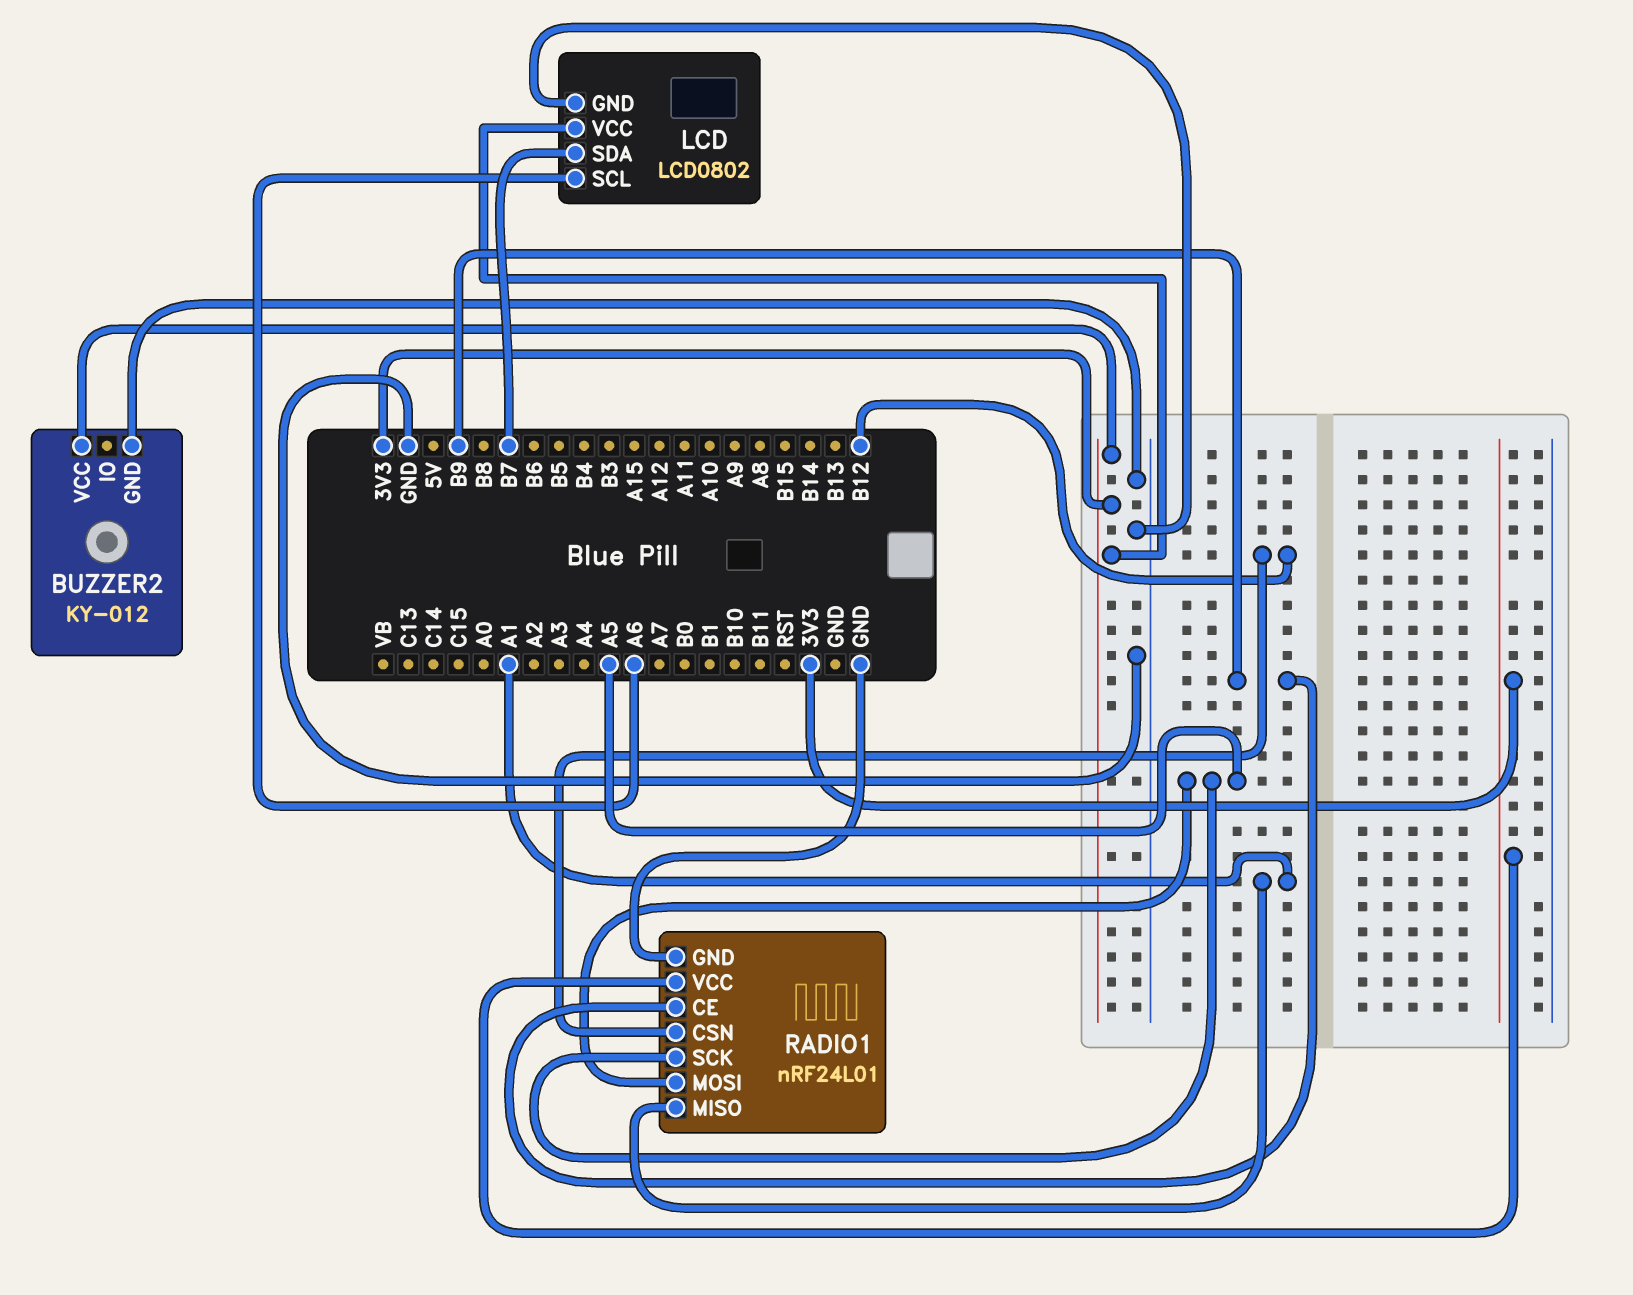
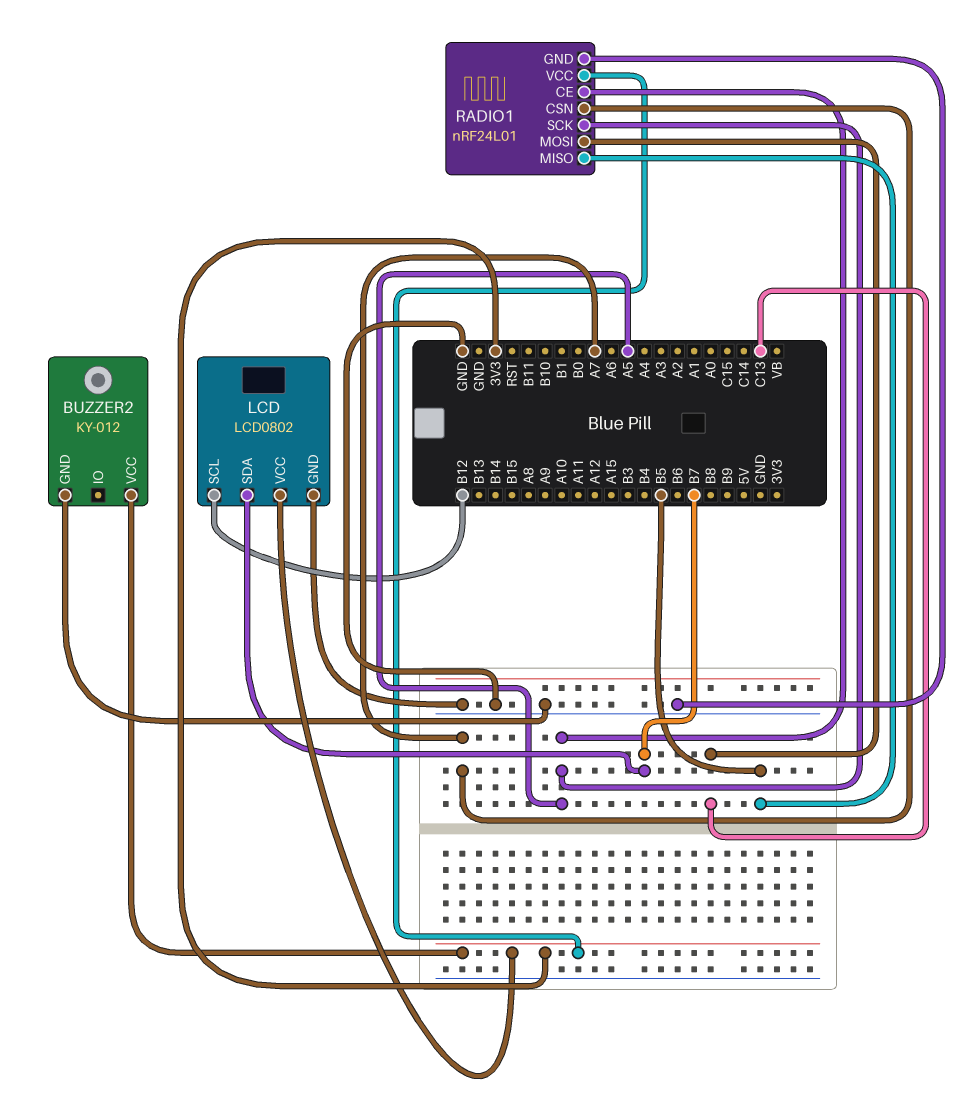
LCD pin SCL: A6 -> B12
RADIO1 pin CE: B9 -> A5
RADIO1 pin CSN: B12 -> A7
RADIO1 pin MISO: A1 -> B5
RADIO1 pin MOSI: A5 -> C13

